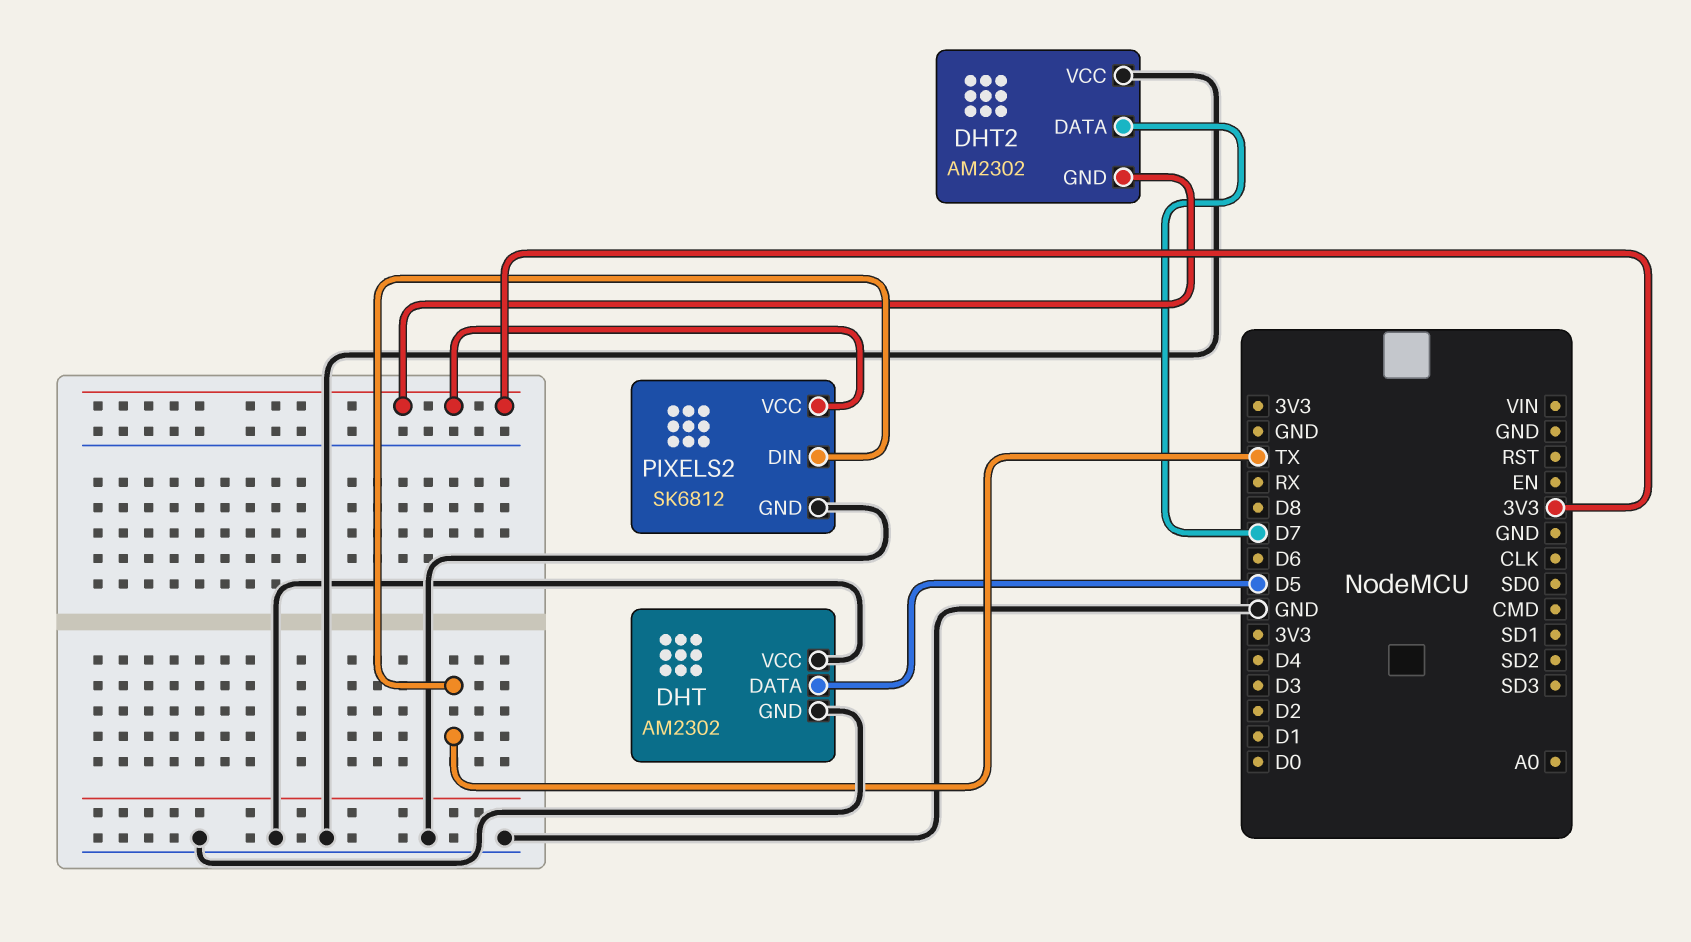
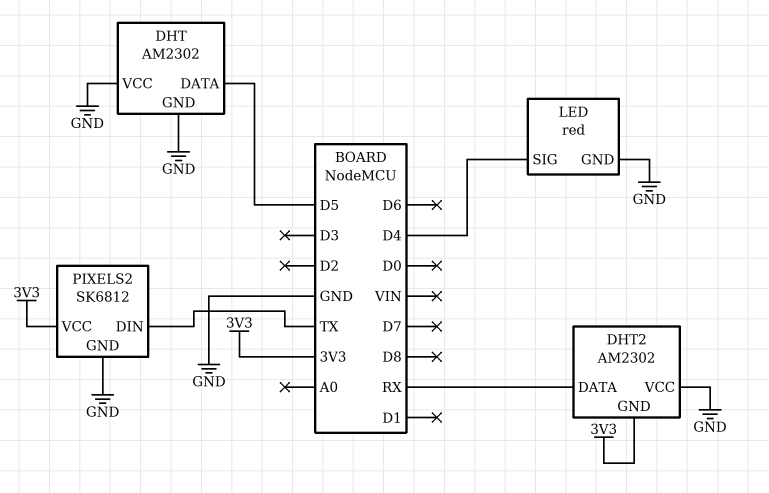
DHT2 pin DATA: D7 -> RX
LED: none -> red
LED pin GND: none -> GND
LED pin SIG: none -> D4

